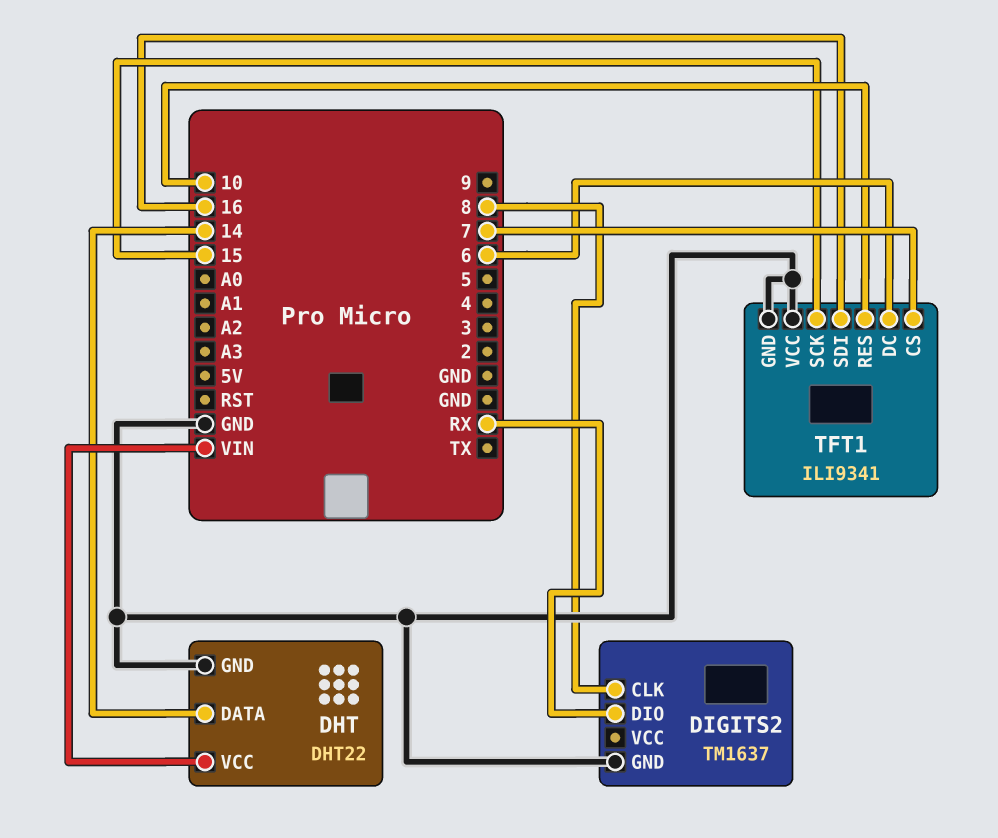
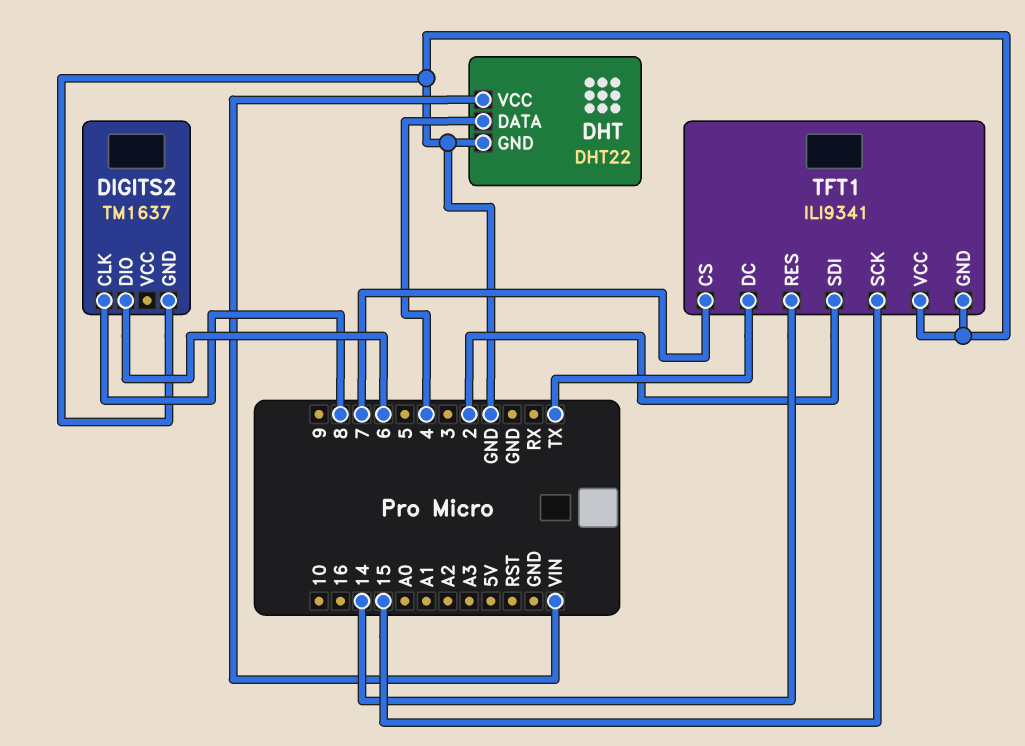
DHT pin DATA: 14 -> 4
DIGITS2 pin DIO: RX -> 6
TFT1 pin DC: 6 -> TX
TFT1 pin RES: 10 -> 14
TFT1 pin SDI: 16 -> 2

